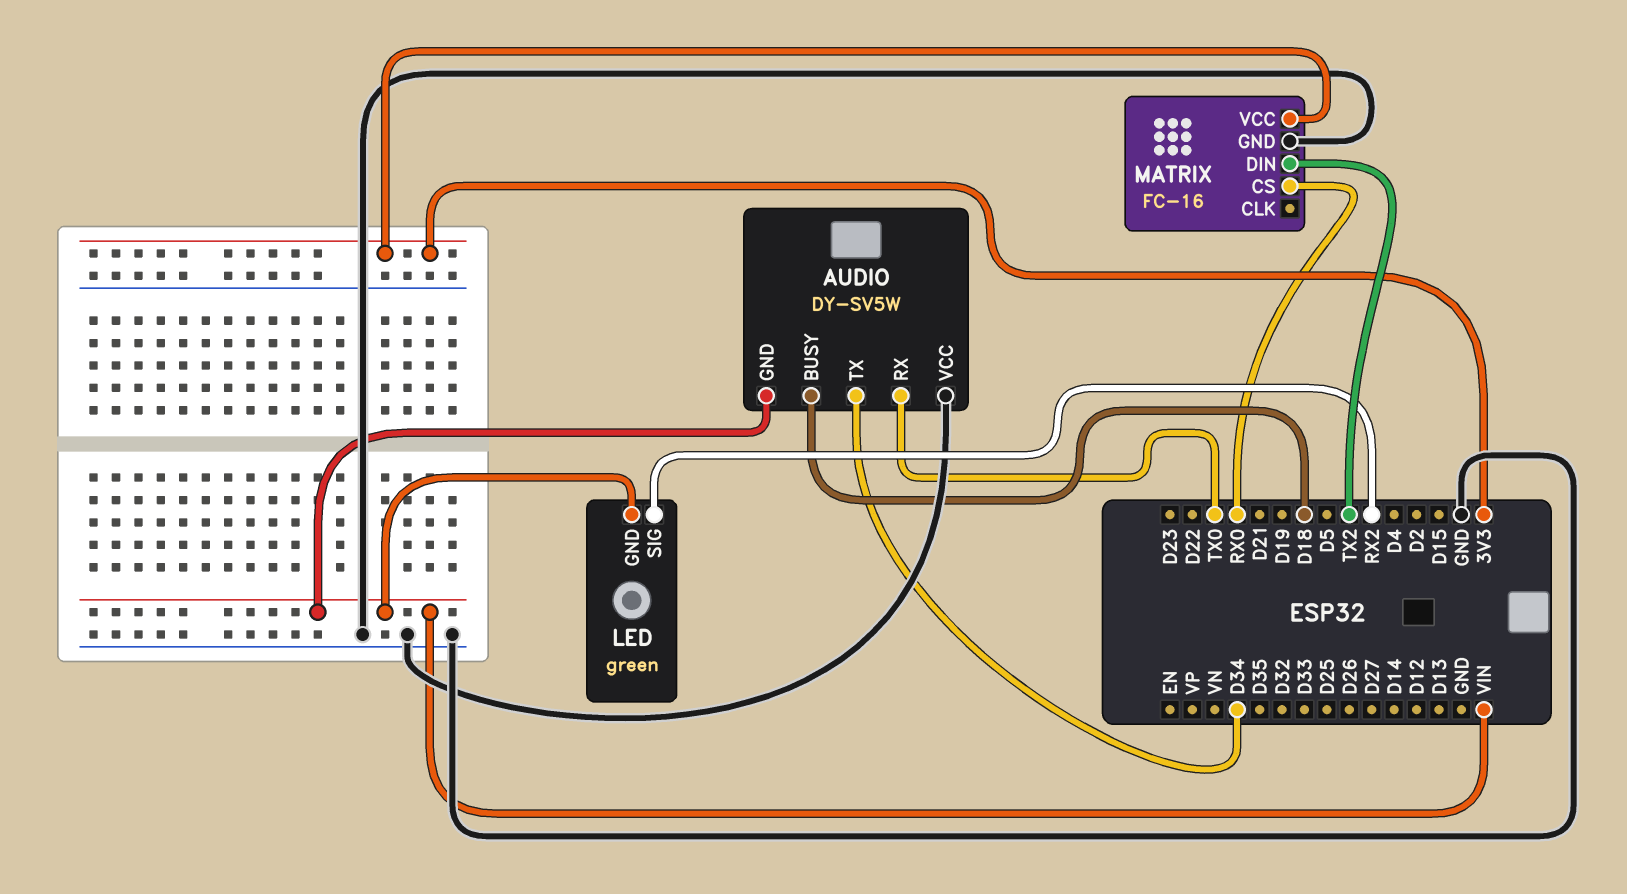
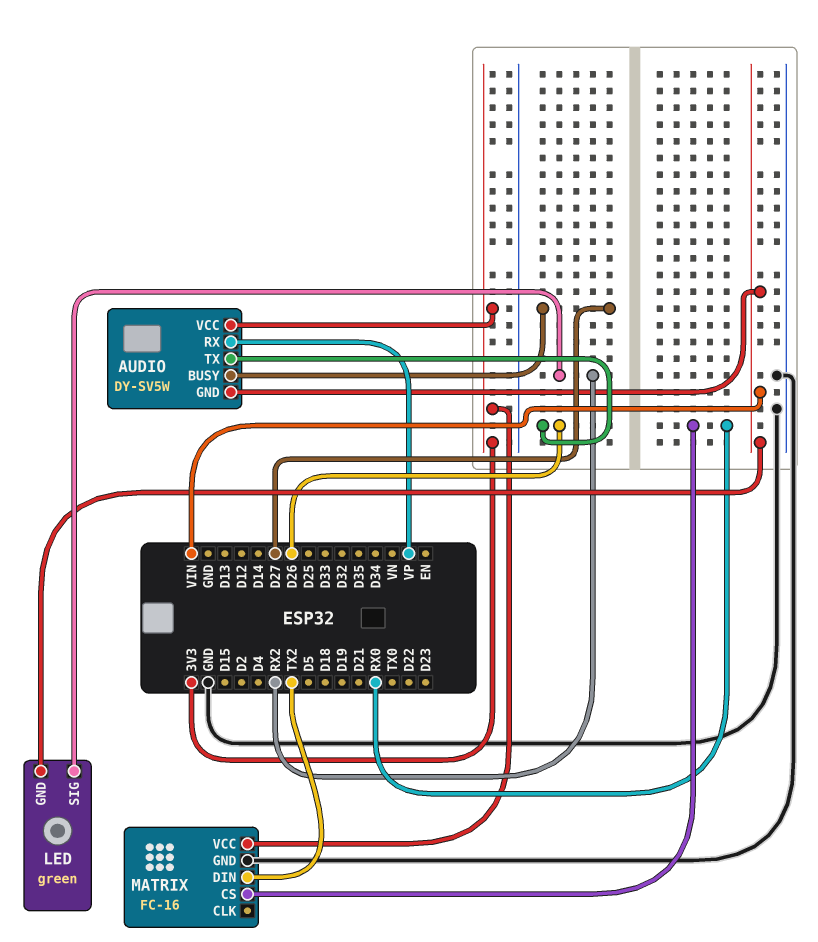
AUDIO pin BUSY: D18 -> D27
AUDIO pin RX: TX0 -> VP
AUDIO pin TX: D34 -> D26
AUDIO pin VCC: GND -> 3V3

